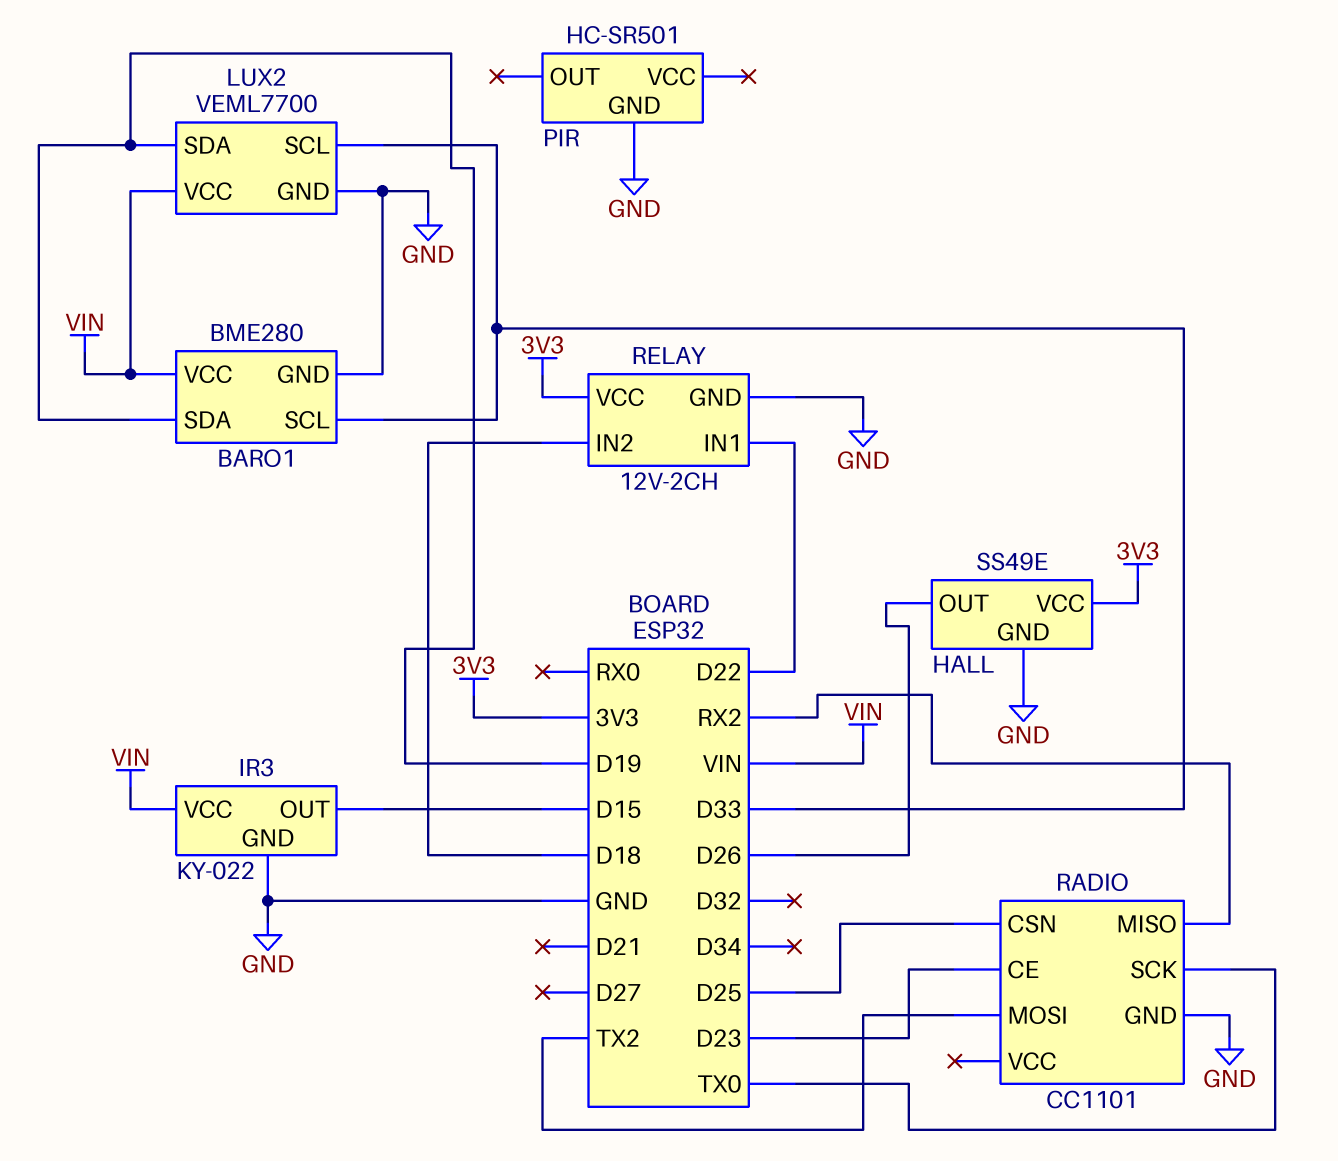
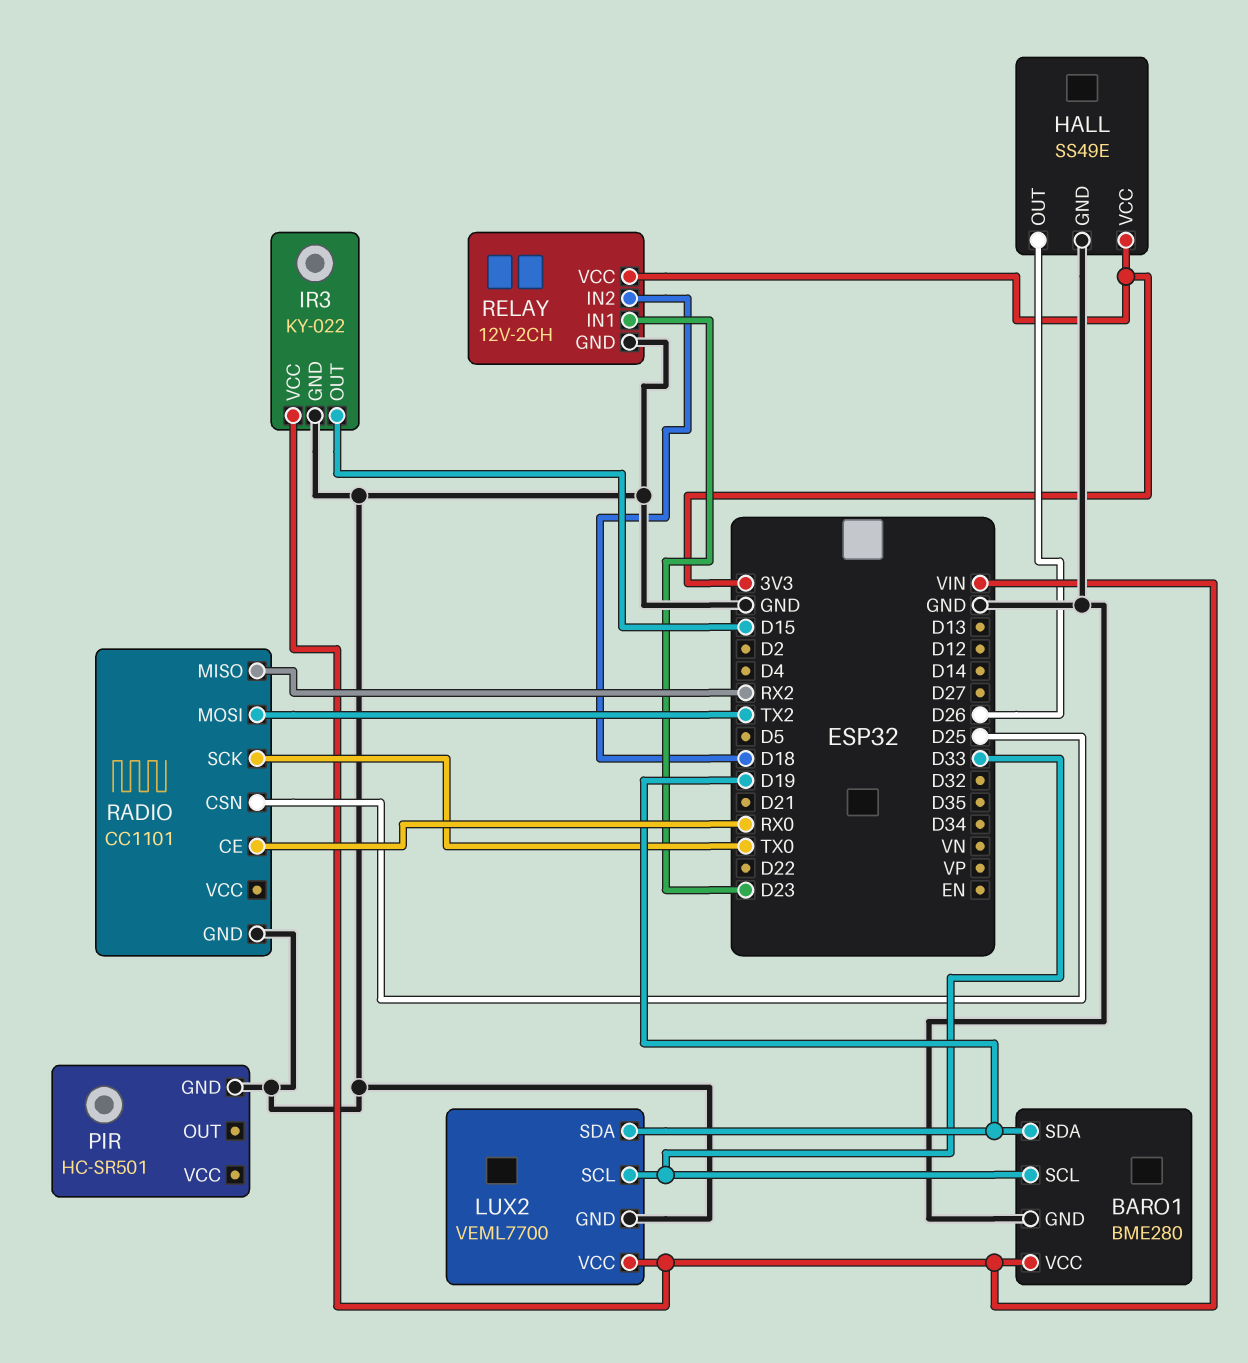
RADIO pin CE: D23 -> RX0
RELAY pin IN1: D22 -> D23

